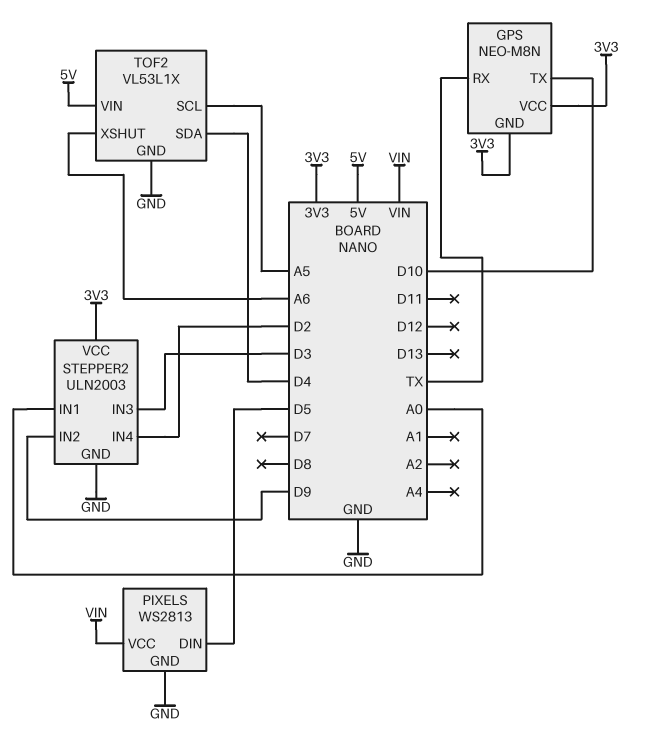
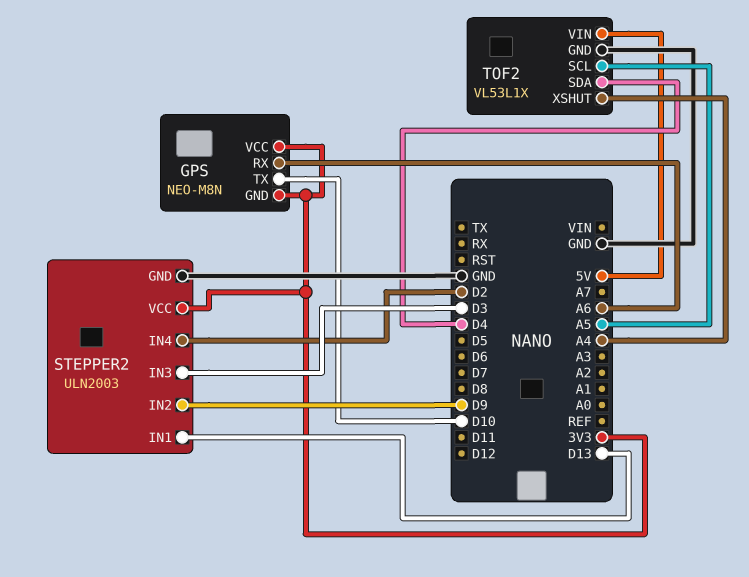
GPS pin RX: TX -> A6
PIXELS: WS2813 -> none
PIXELS pin DIN: D5 -> none
PIXELS pin GND: GND -> none
PIXELS pin VCC: VIN -> none
STEPPER2 pin IN1: A0 -> D13
TOF2 pin XSHUT: A6 -> A4

